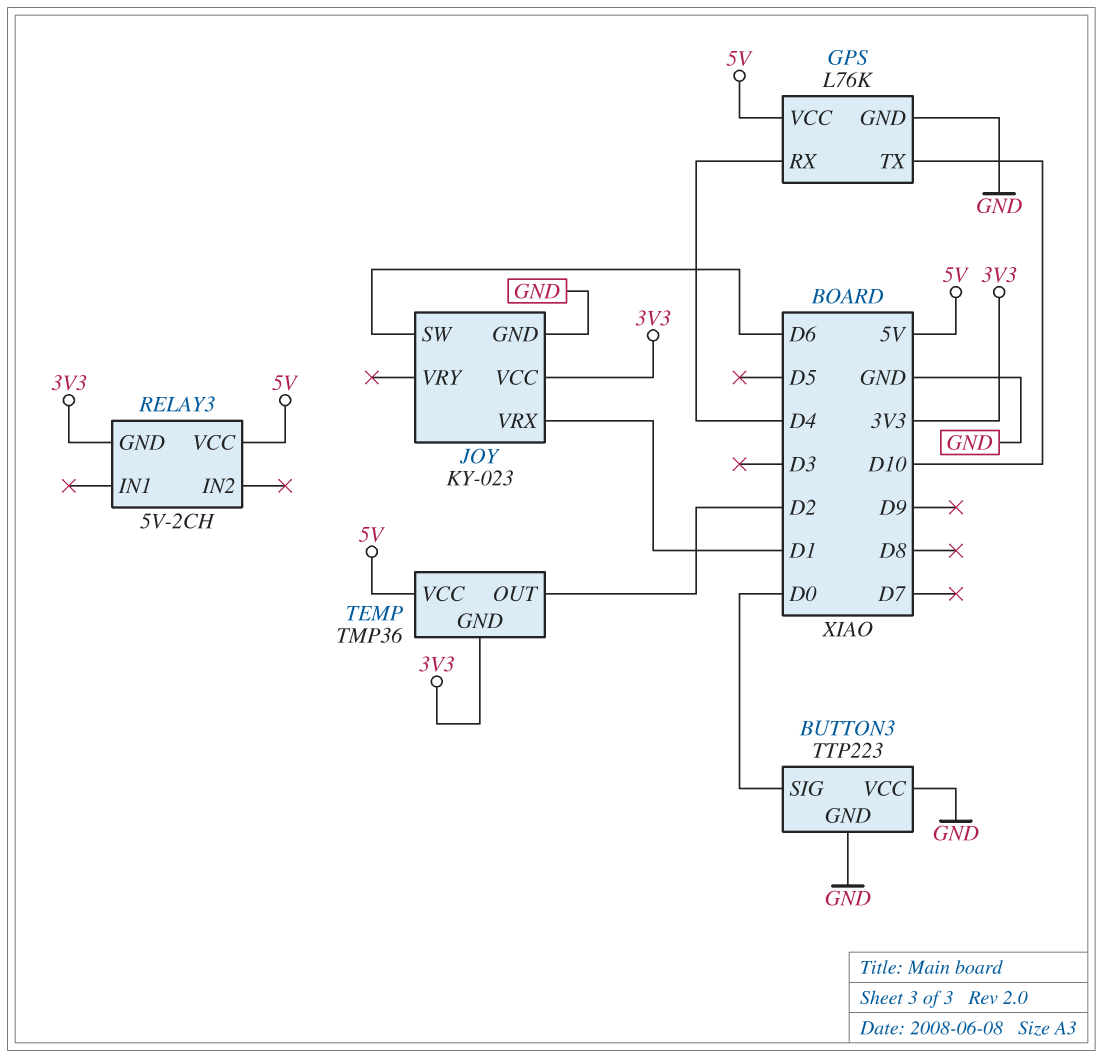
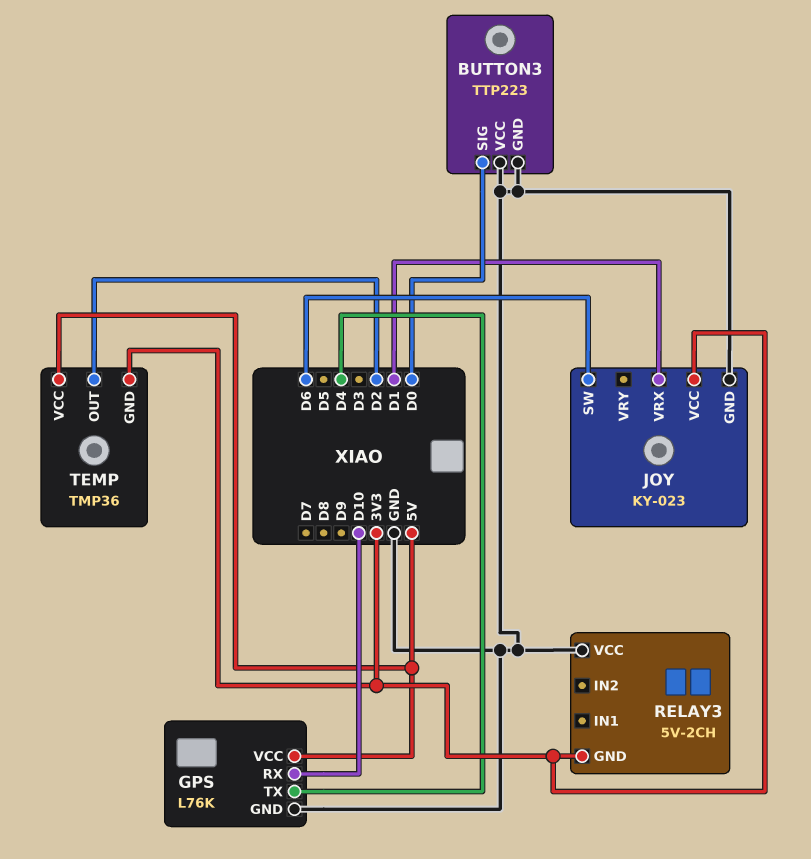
GPS pin RX: D4 -> D10
GPS pin TX: D10 -> D4
RELAY3 pin VCC: 5V -> GND

